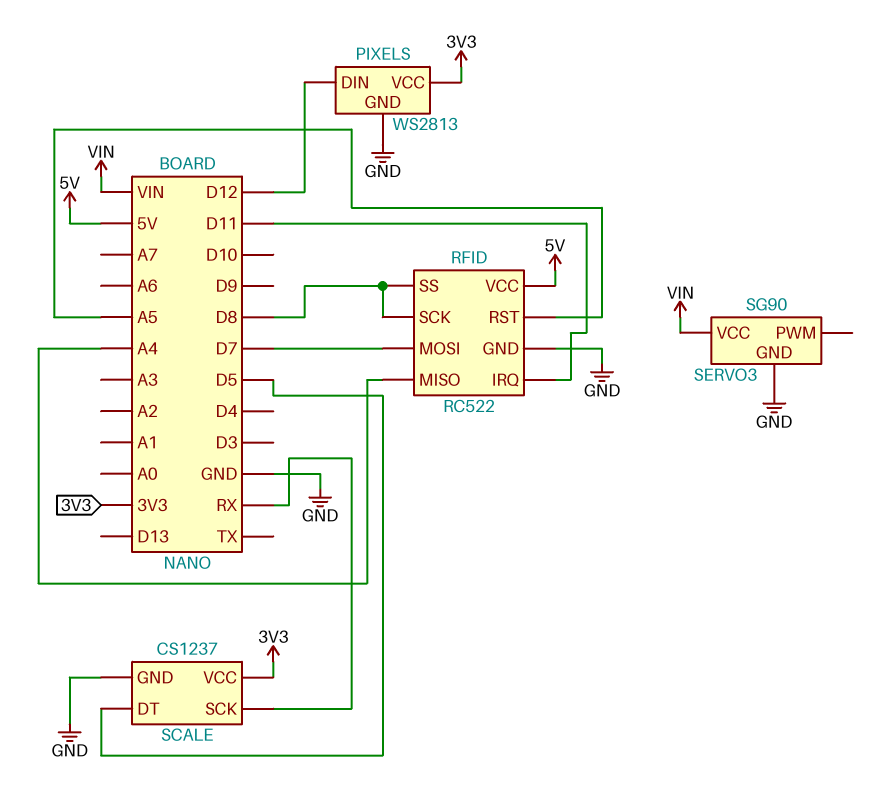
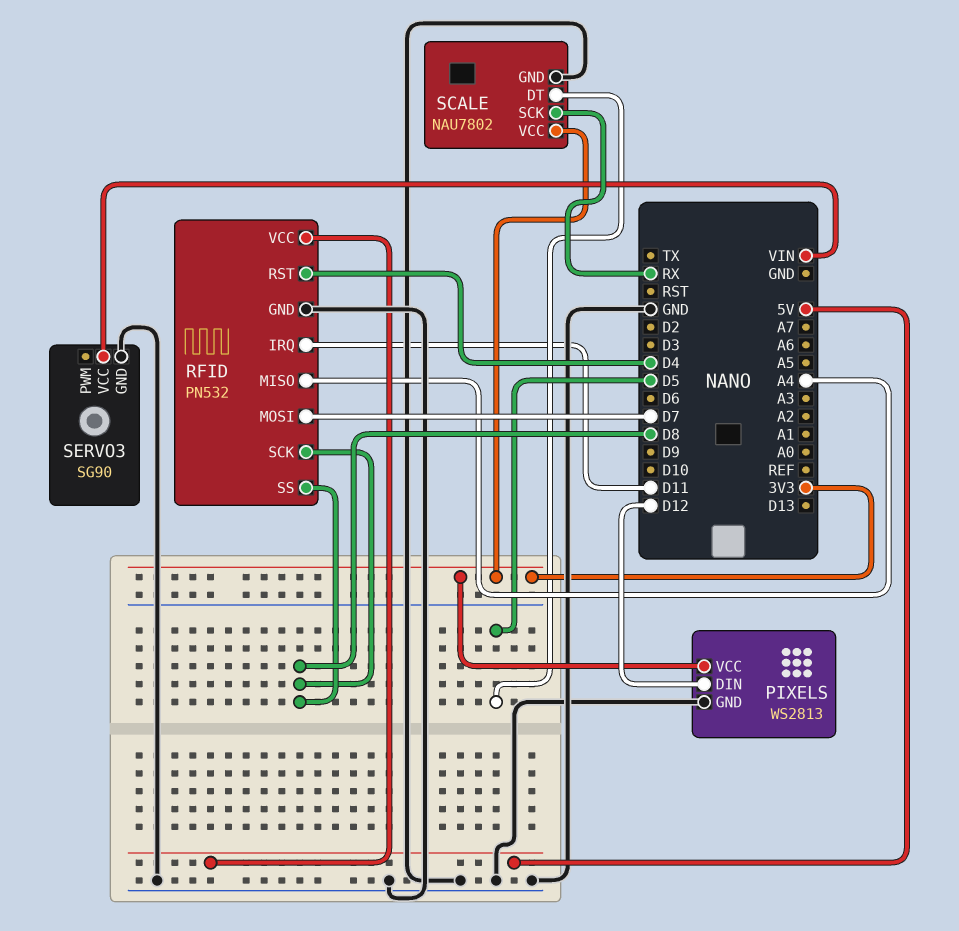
RFID: RC522 -> PN532
RFID pin RST: A5 -> D4
SCALE: CS1237 -> NAU7802

